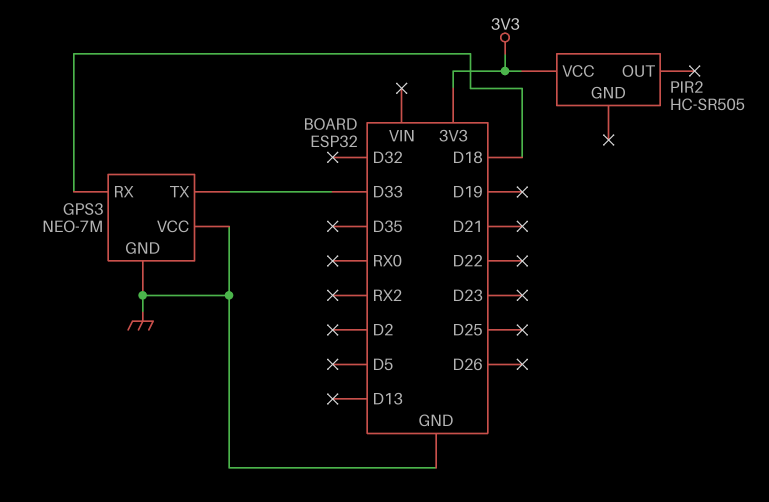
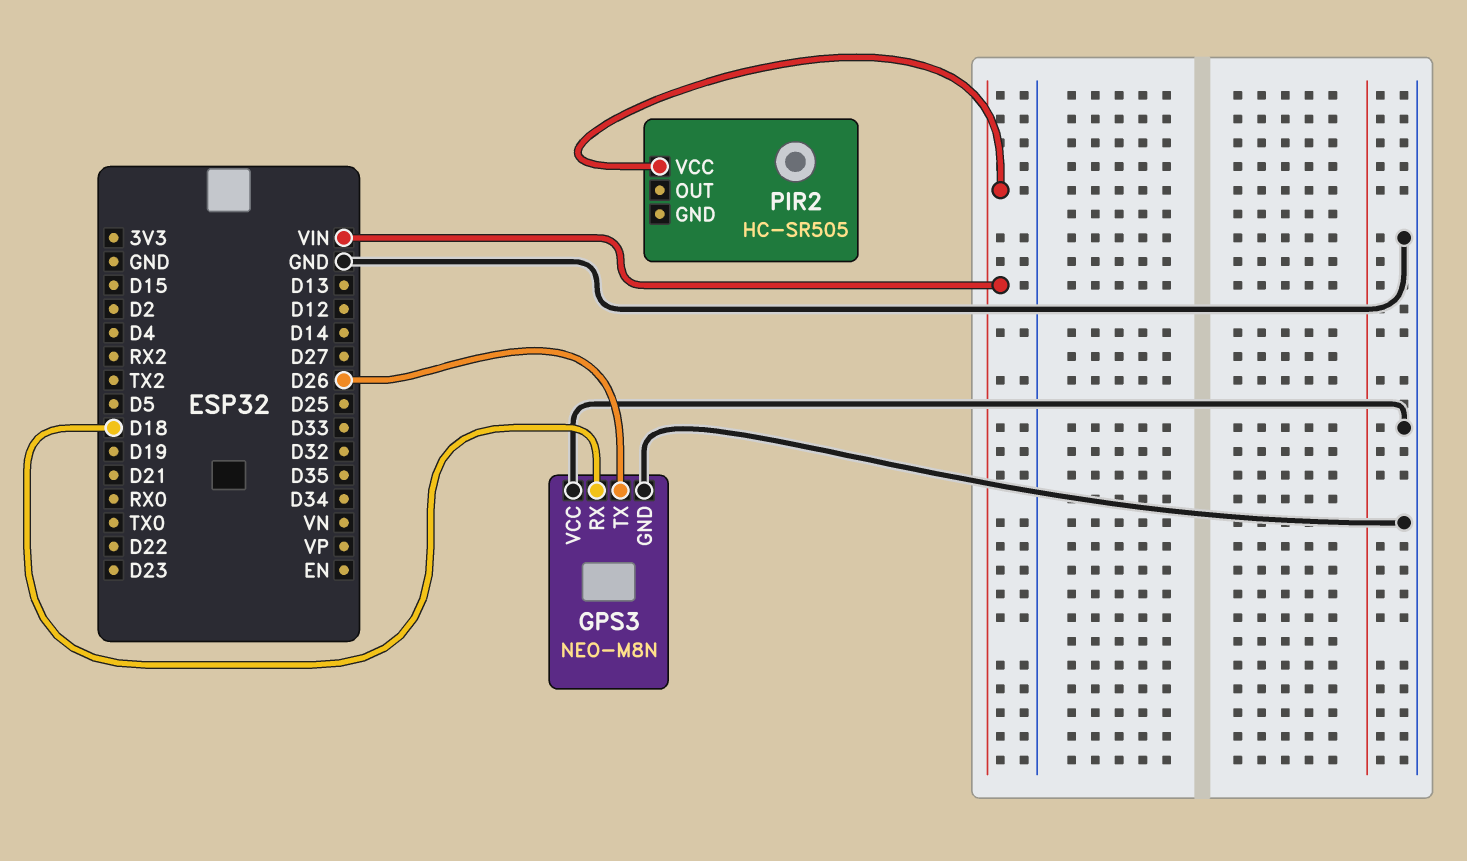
GPS3: NEO-7M -> NEO-M8N
GPS3 pin TX: D33 -> D26
PIR2 pin VCC: 3V3 -> VIN

